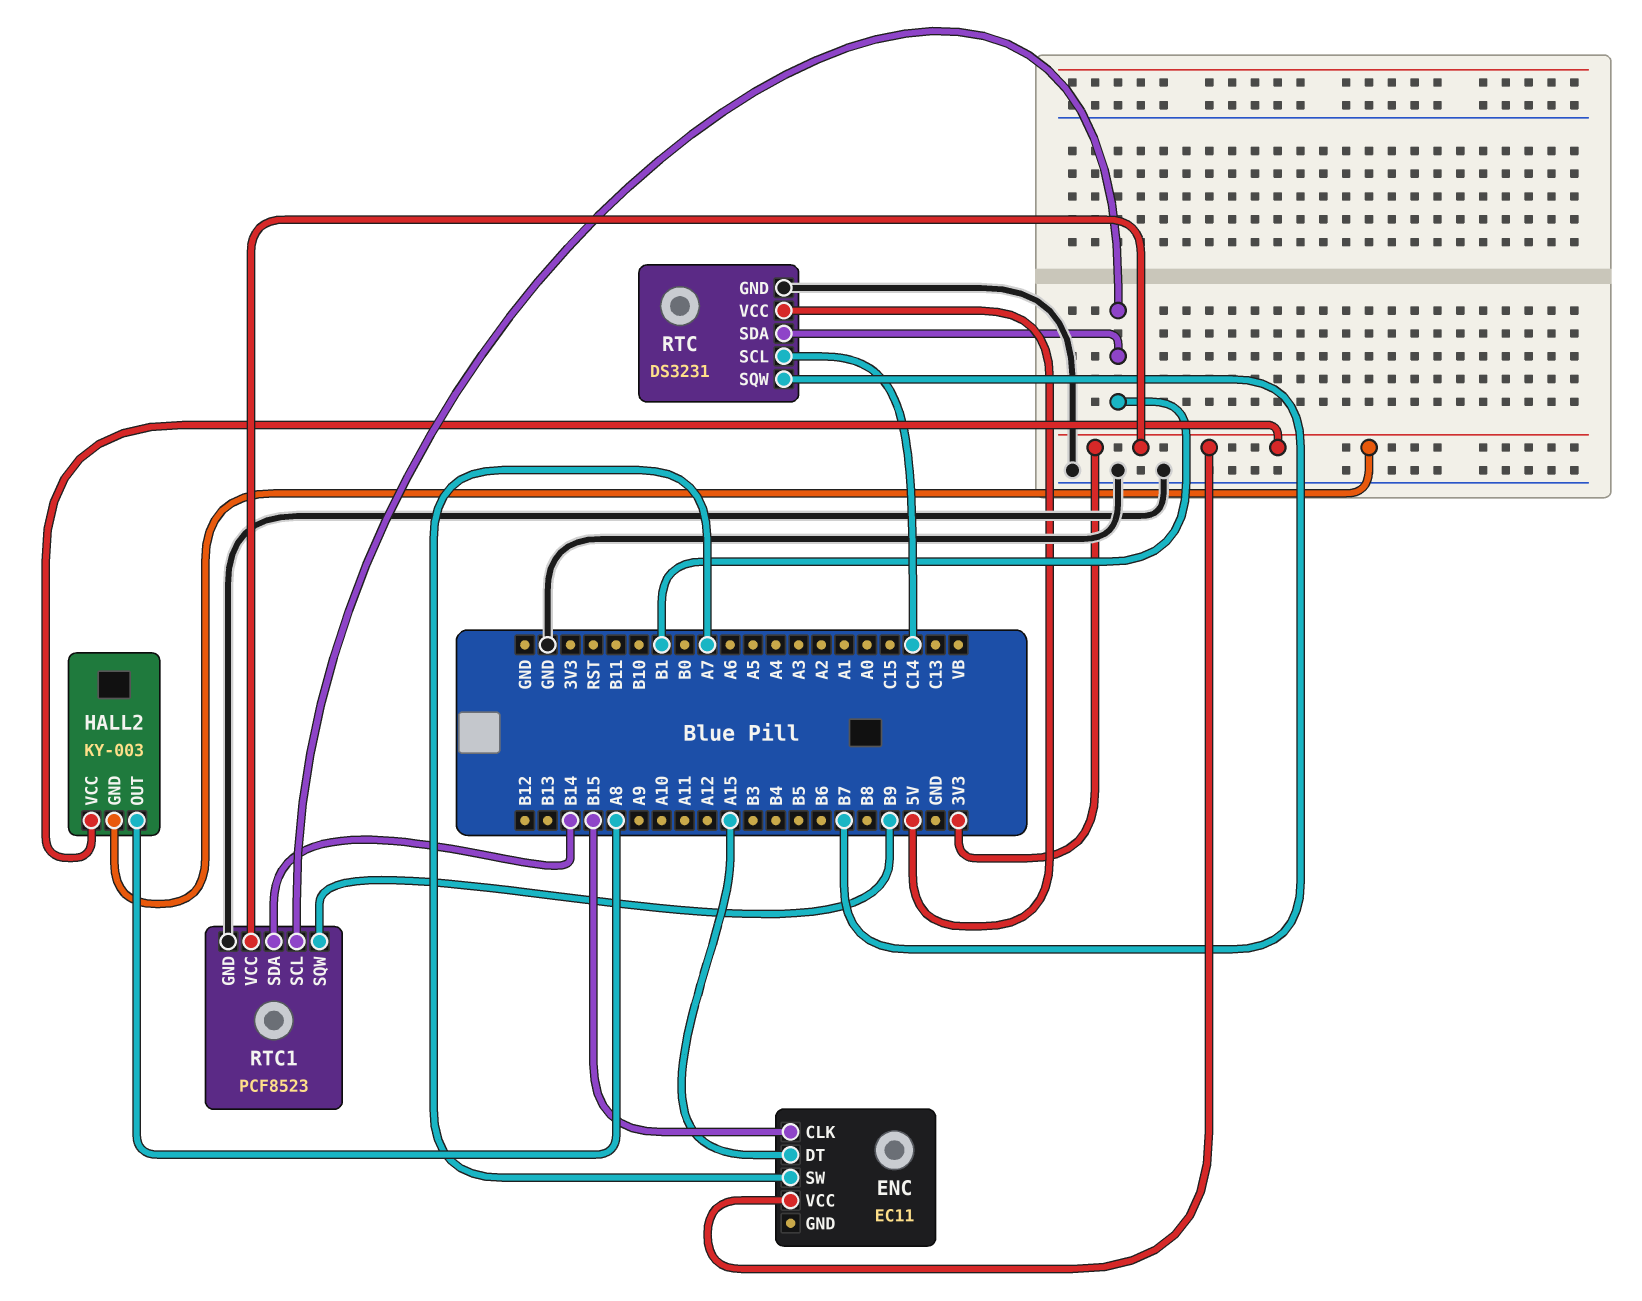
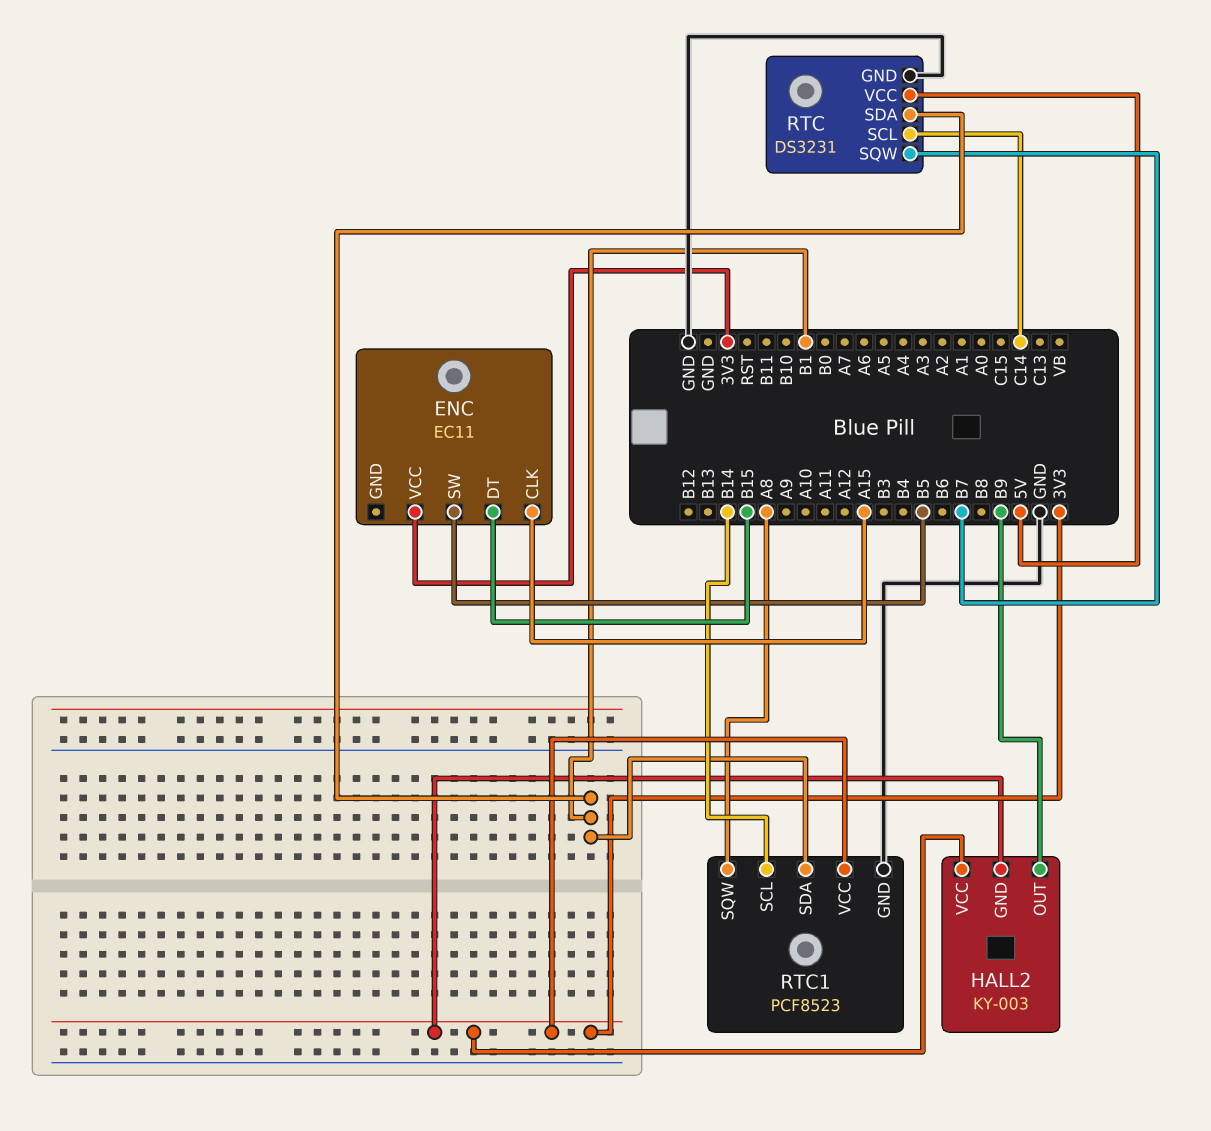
ENC pin CLK: B15 -> A15
ENC pin DT: A15 -> B15
ENC pin SW: A7 -> B5
HALL2 pin OUT: A8 -> B9
RTC1 pin SCL: B1 -> B14
RTC1 pin SDA: B14 -> B1
RTC1 pin SQW: B9 -> A8

